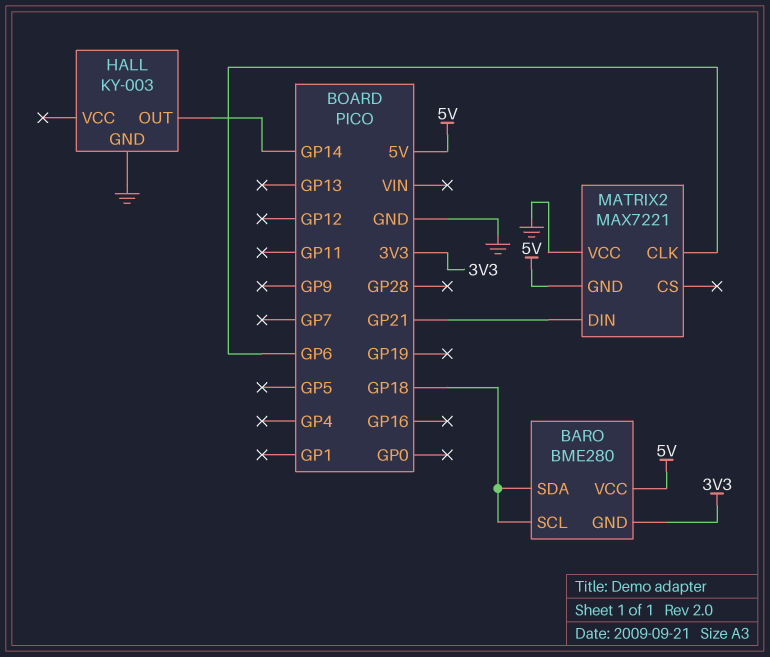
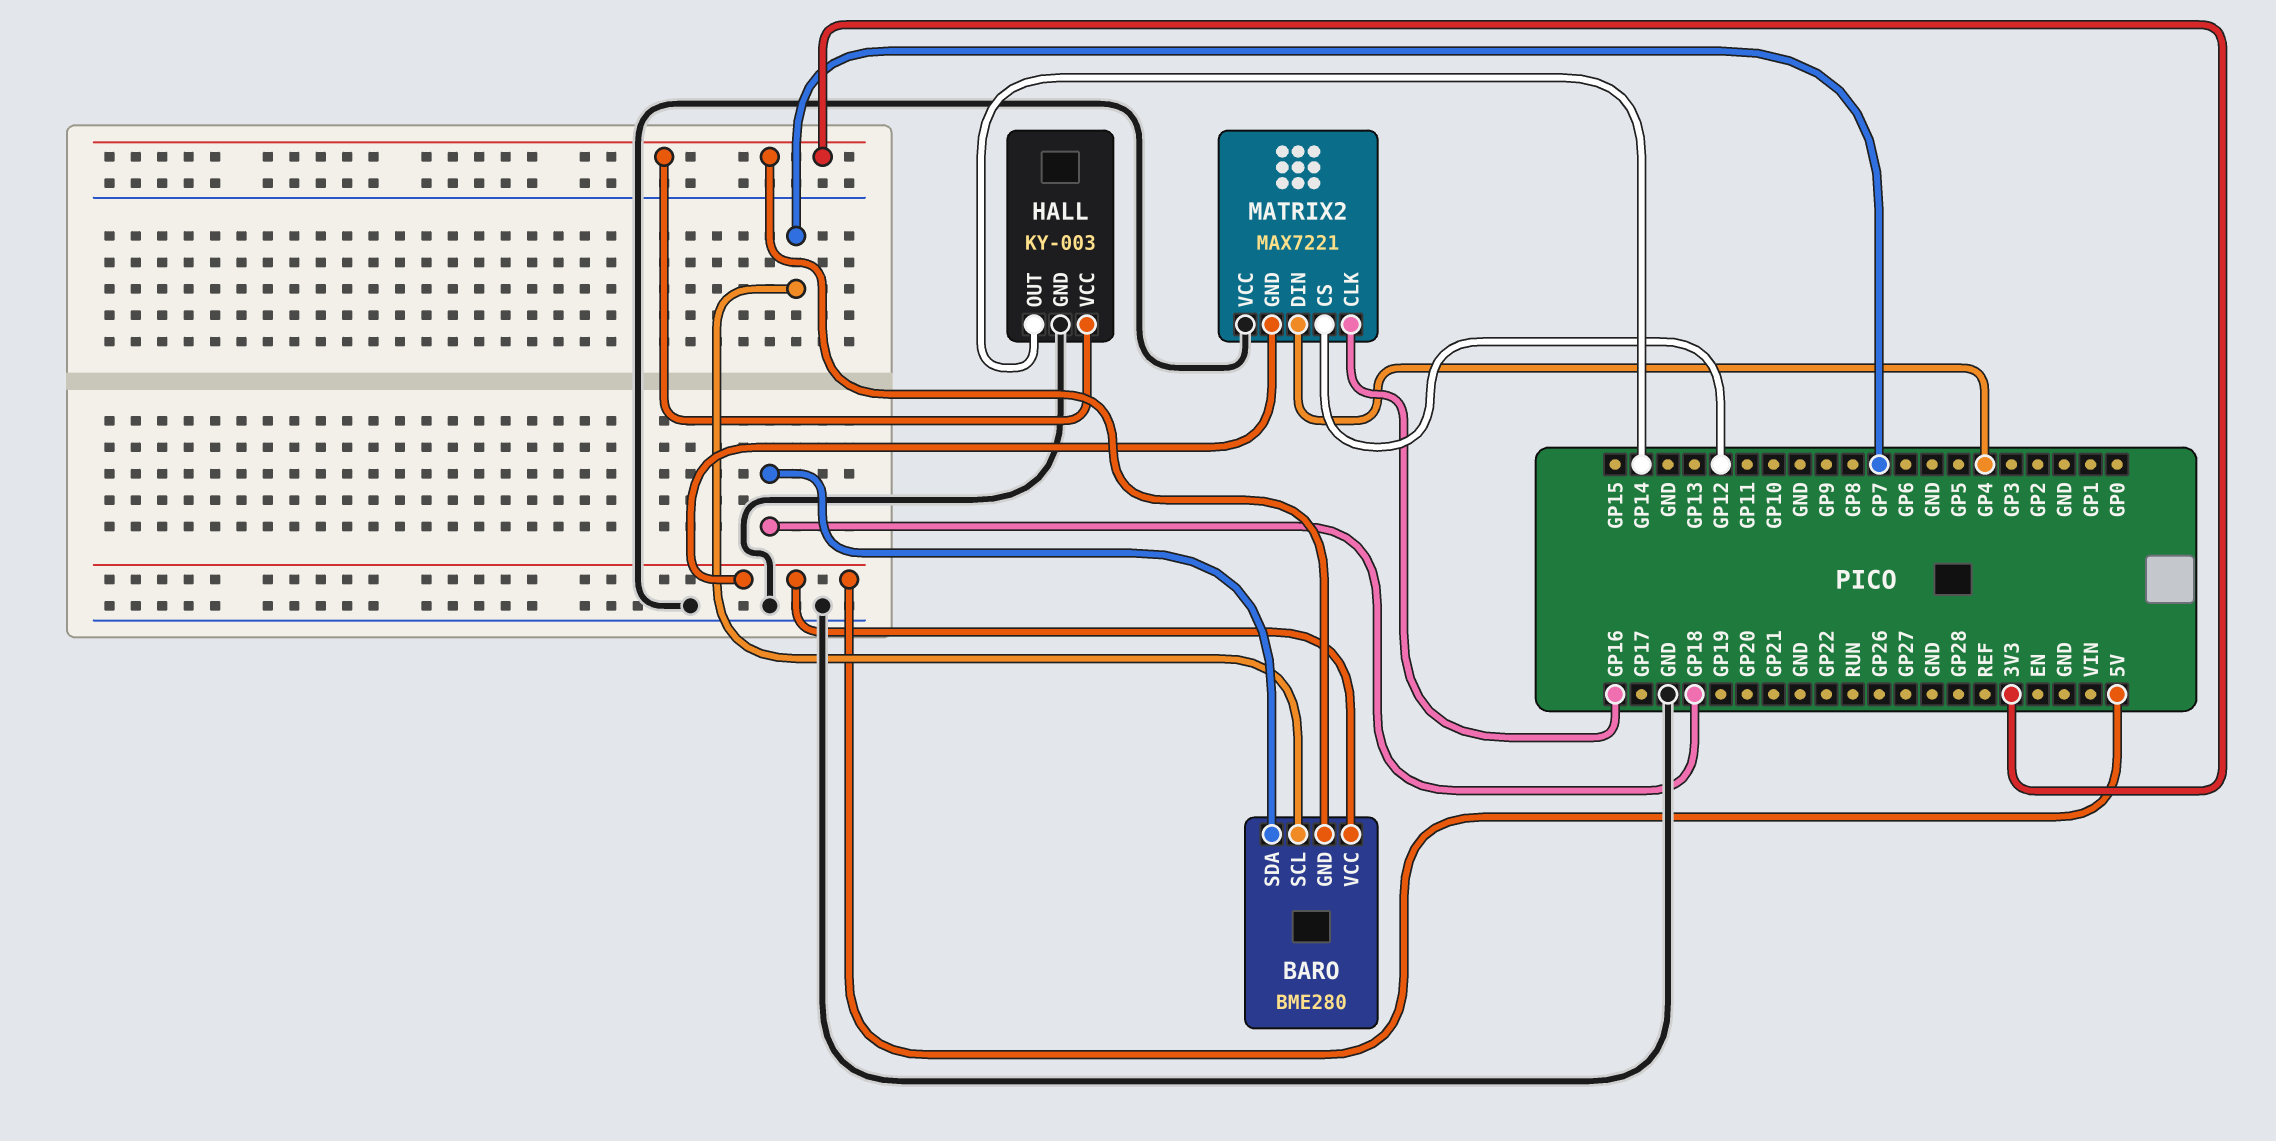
BARO pin SCL: GP18 -> GP7
HALL pin VCC: none -> 3V3
MATRIX2 pin CLK: GP6 -> GP16
MATRIX2 pin CS: none -> GP12
MATRIX2 pin DIN: GP21 -> GP4

